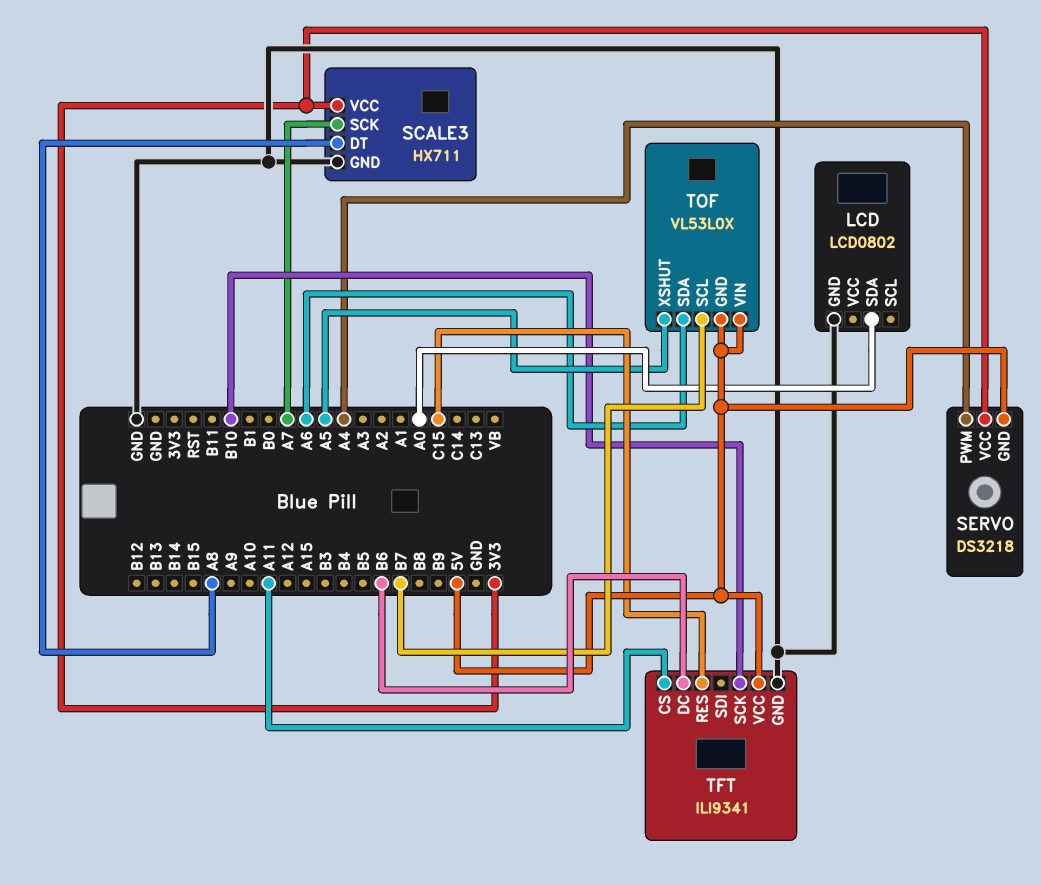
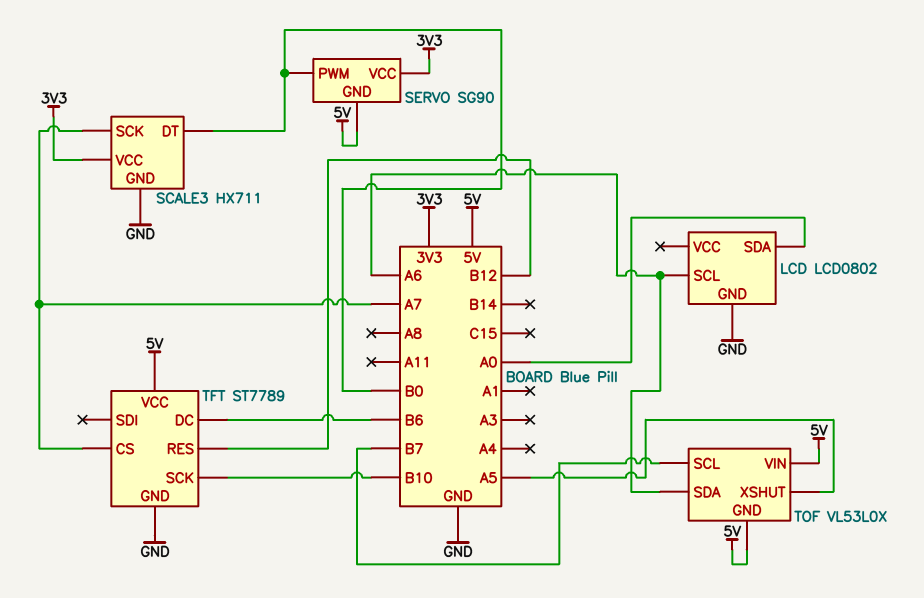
LCD pin SCL: none -> A6
SCALE3 pin DT: A8 -> B0
SERVO: DS3218 -> SG90
SERVO pin PWM: A4 -> B0
TFT: ILI9341 -> ST7789
TFT pin CS: A11 -> A7
TFT pin RES: C15 -> B12

